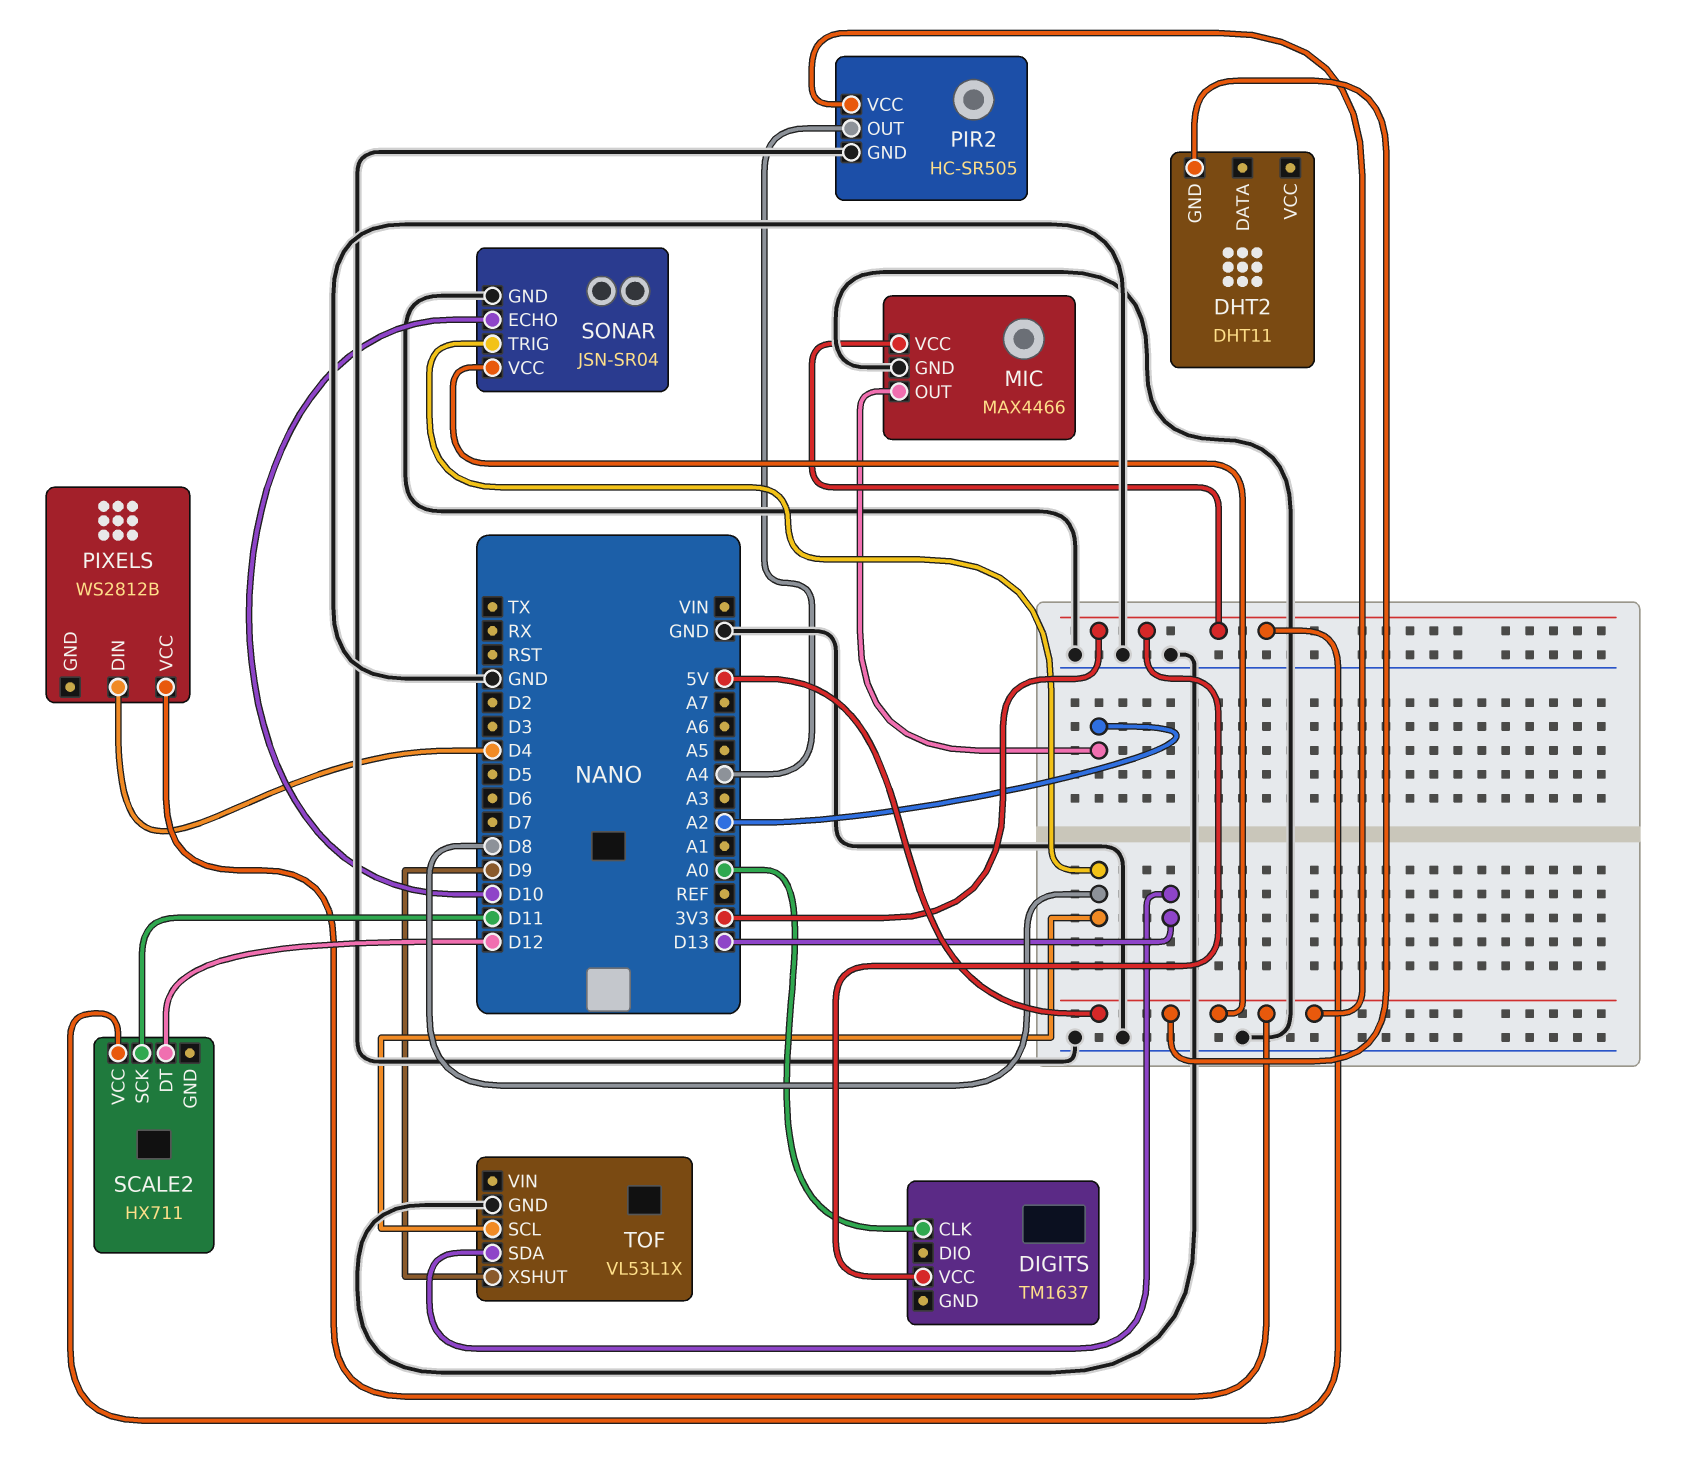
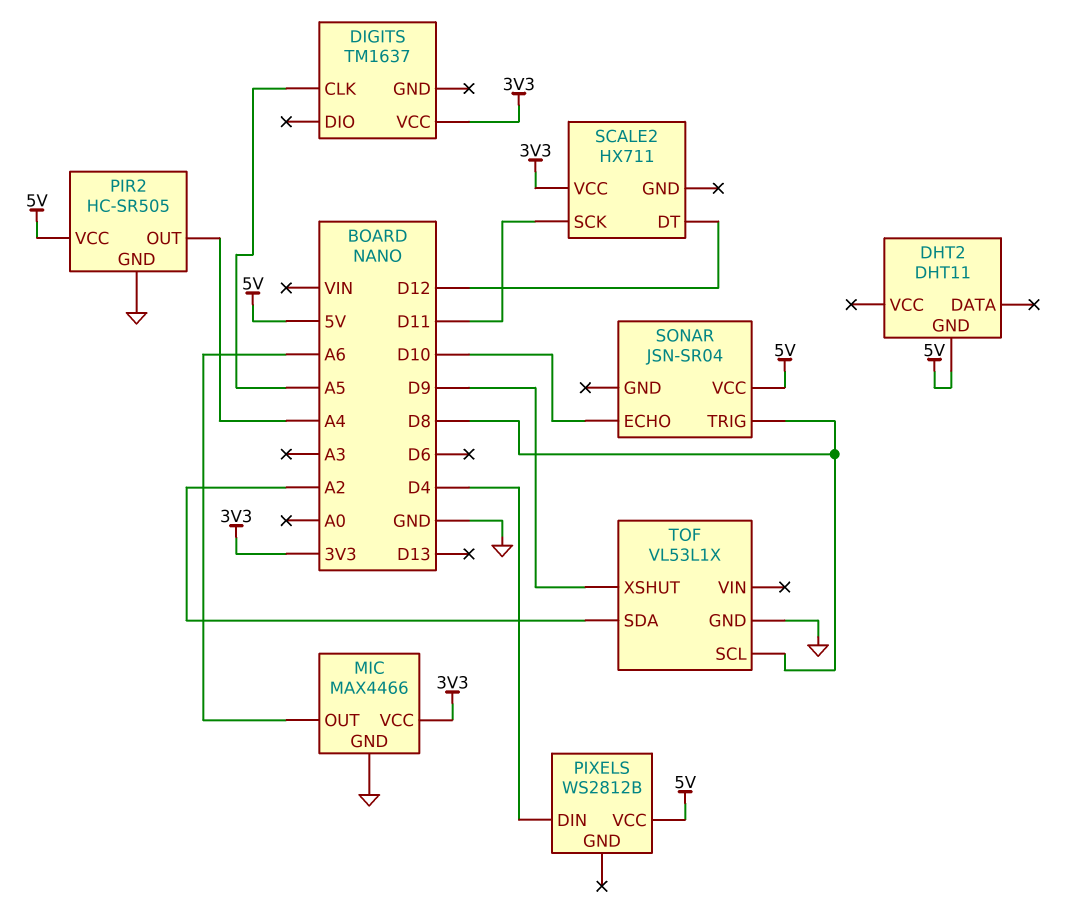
DIGITS pin CLK: A0 -> A5
MIC pin OUT: A2 -> A6
SONAR pin GND: GND -> none
TOF pin SDA: D13 -> A2

